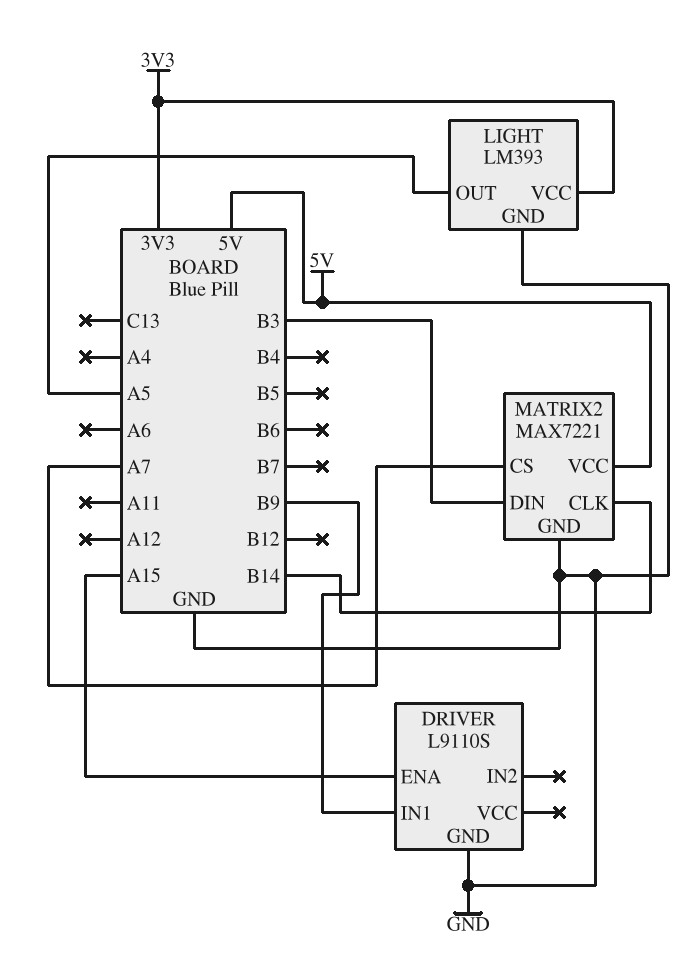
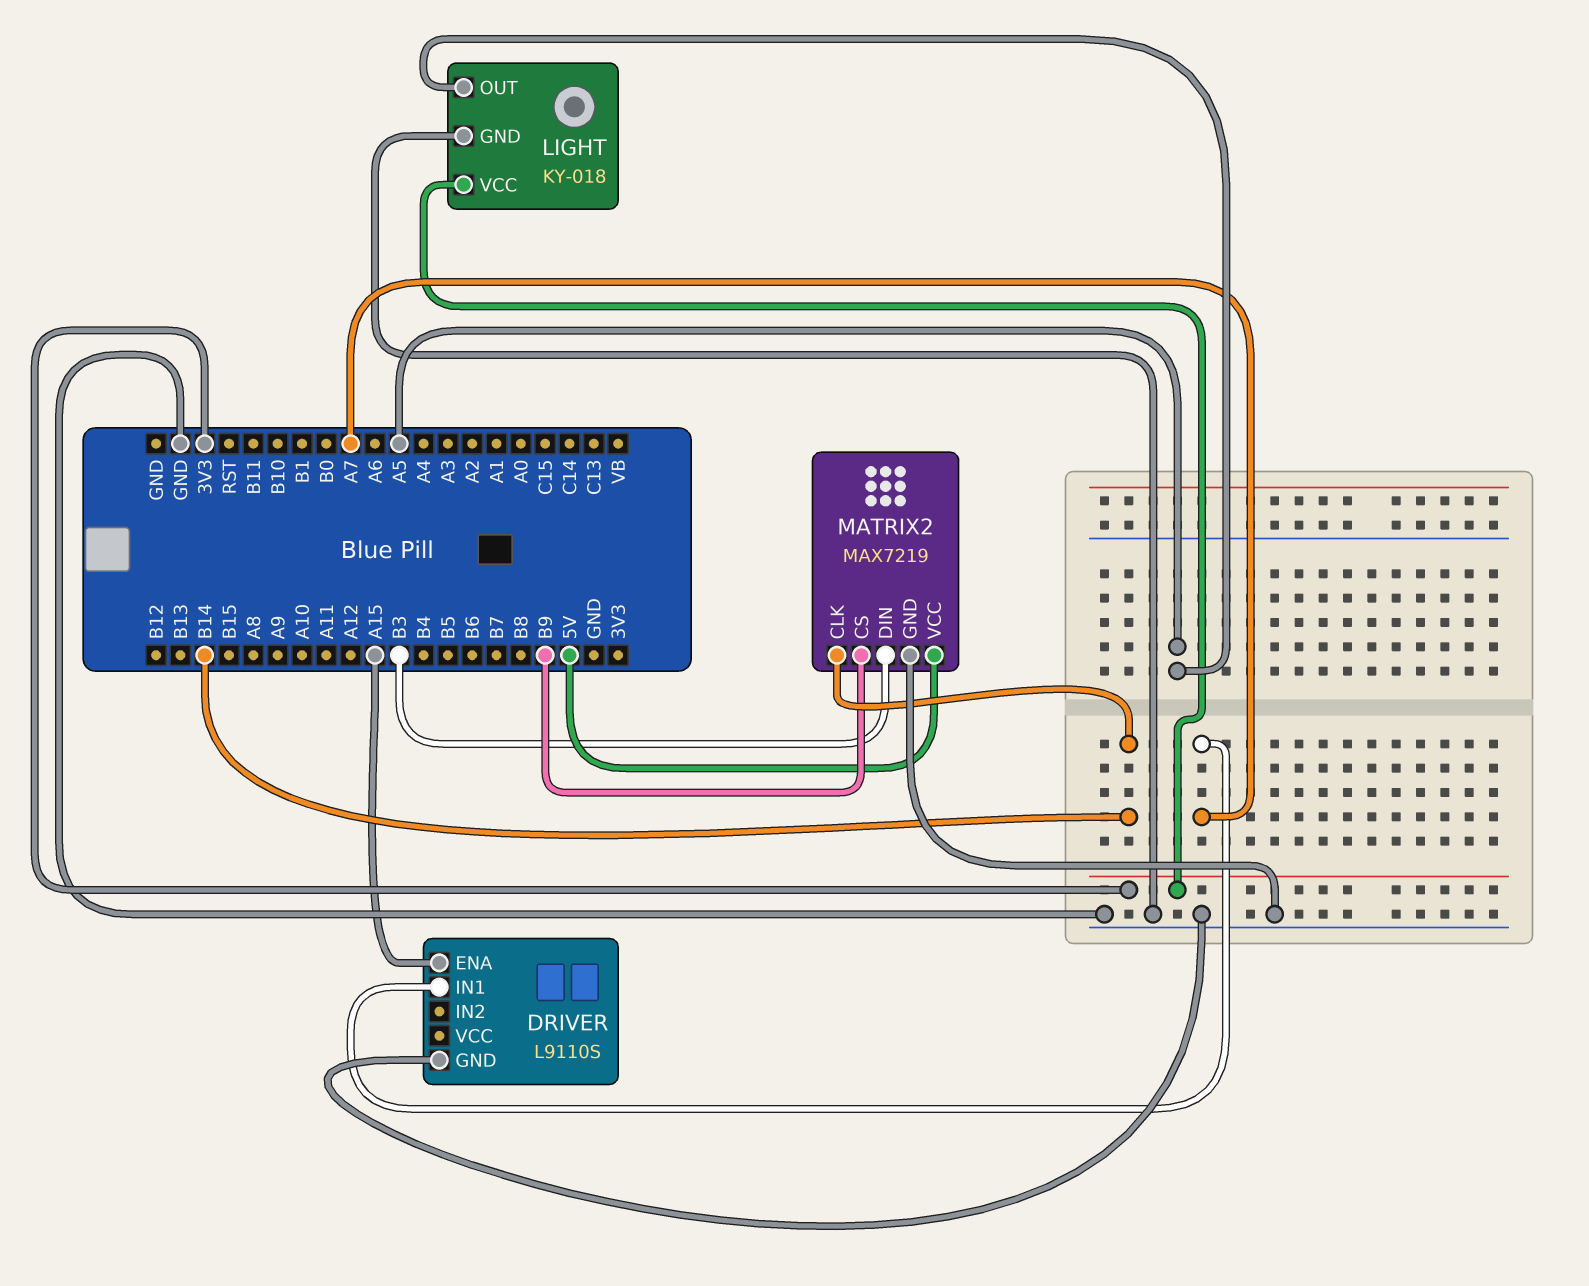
DRIVER pin IN1: B9 -> A7
LIGHT: LM393 -> KY-018
MATRIX2: MAX7221 -> MAX7219
MATRIX2 pin CS: A7 -> B9

